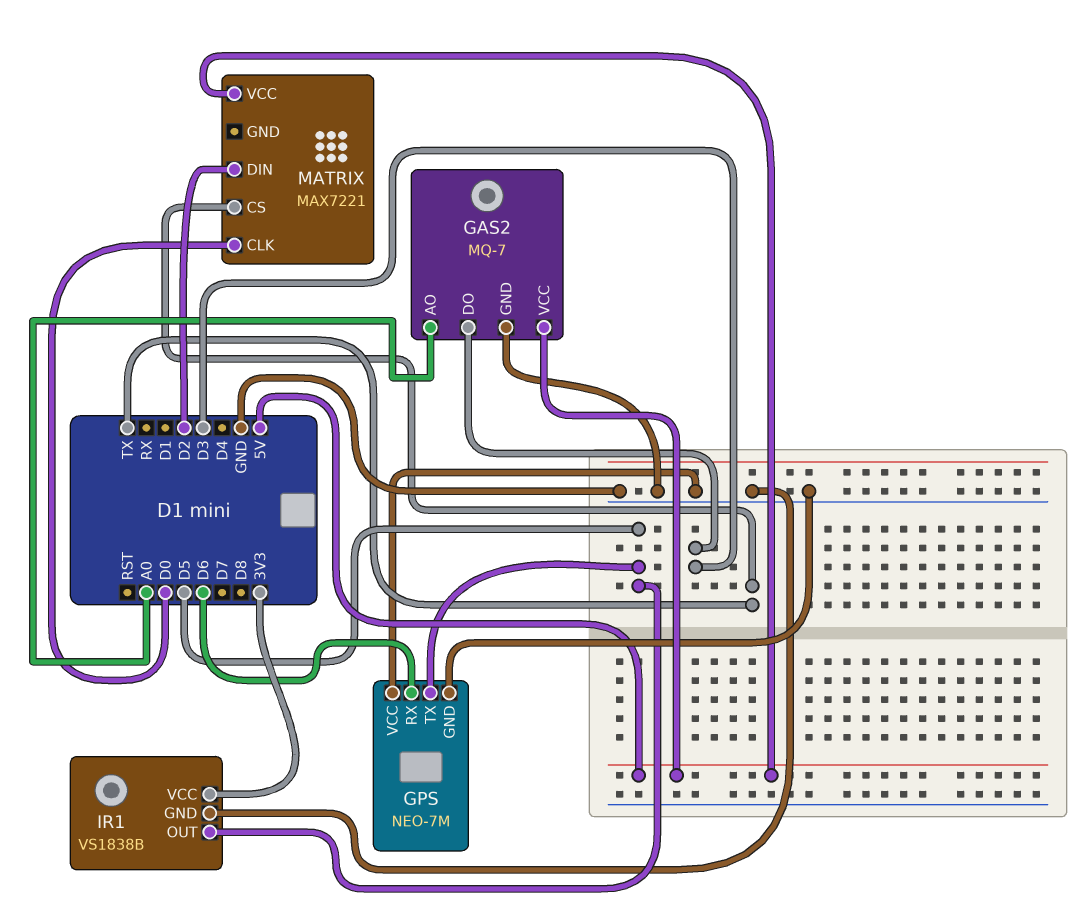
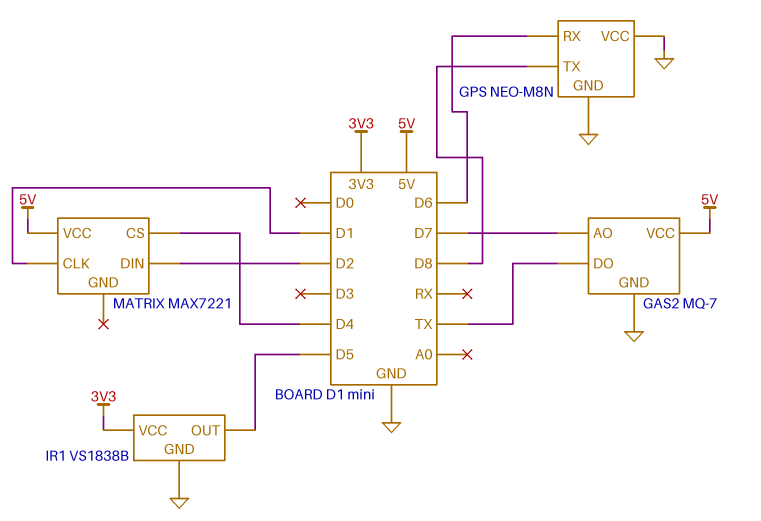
GAS2 pin AO: A0 -> D7
GAS2 pin DO: D3 -> TX
GPS: NEO-7M -> NEO-M8N
GPS pin TX: D5 -> D8
MATRIX pin CLK: D0 -> D1
MATRIX pin CS: TX -> D4

